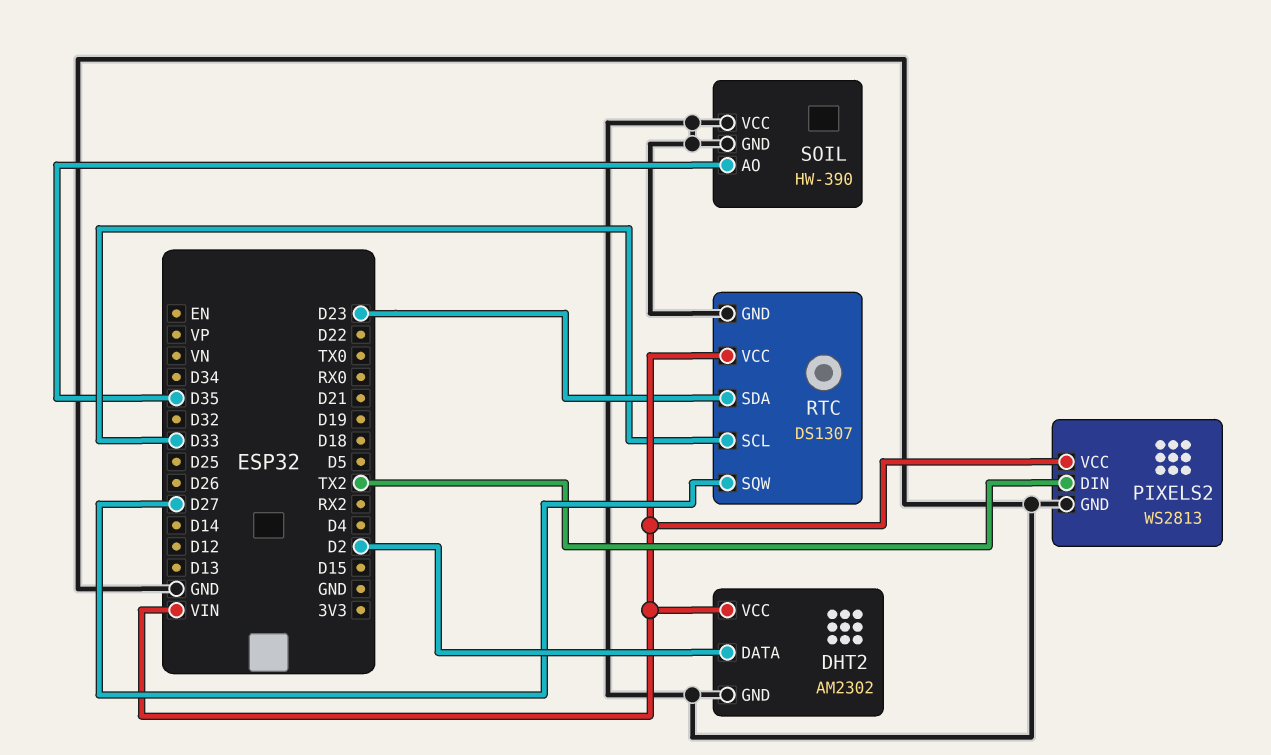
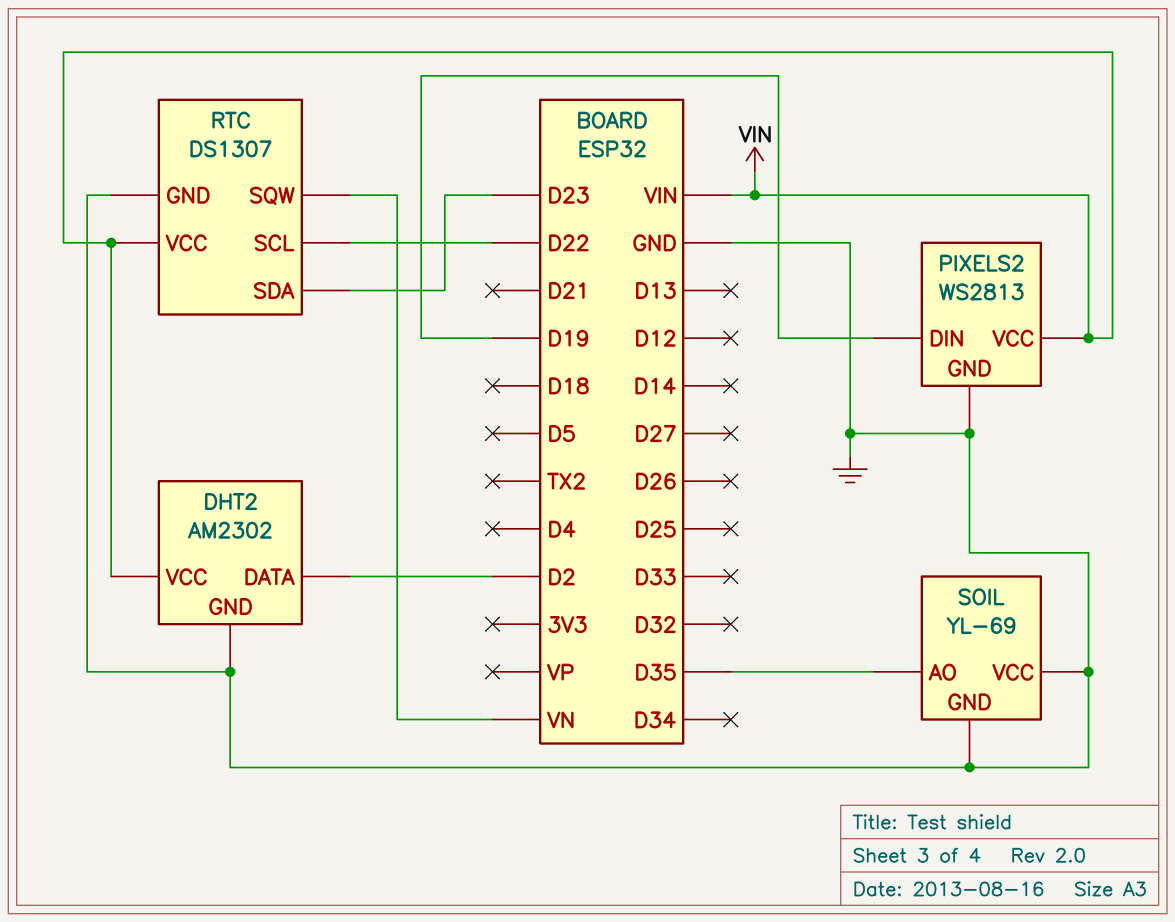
PIXELS2 pin DIN: TX2 -> D19
RTC pin SCL: D33 -> D22
RTC pin SQW: D27 -> VN
SOIL: HW-390 -> YL-69

